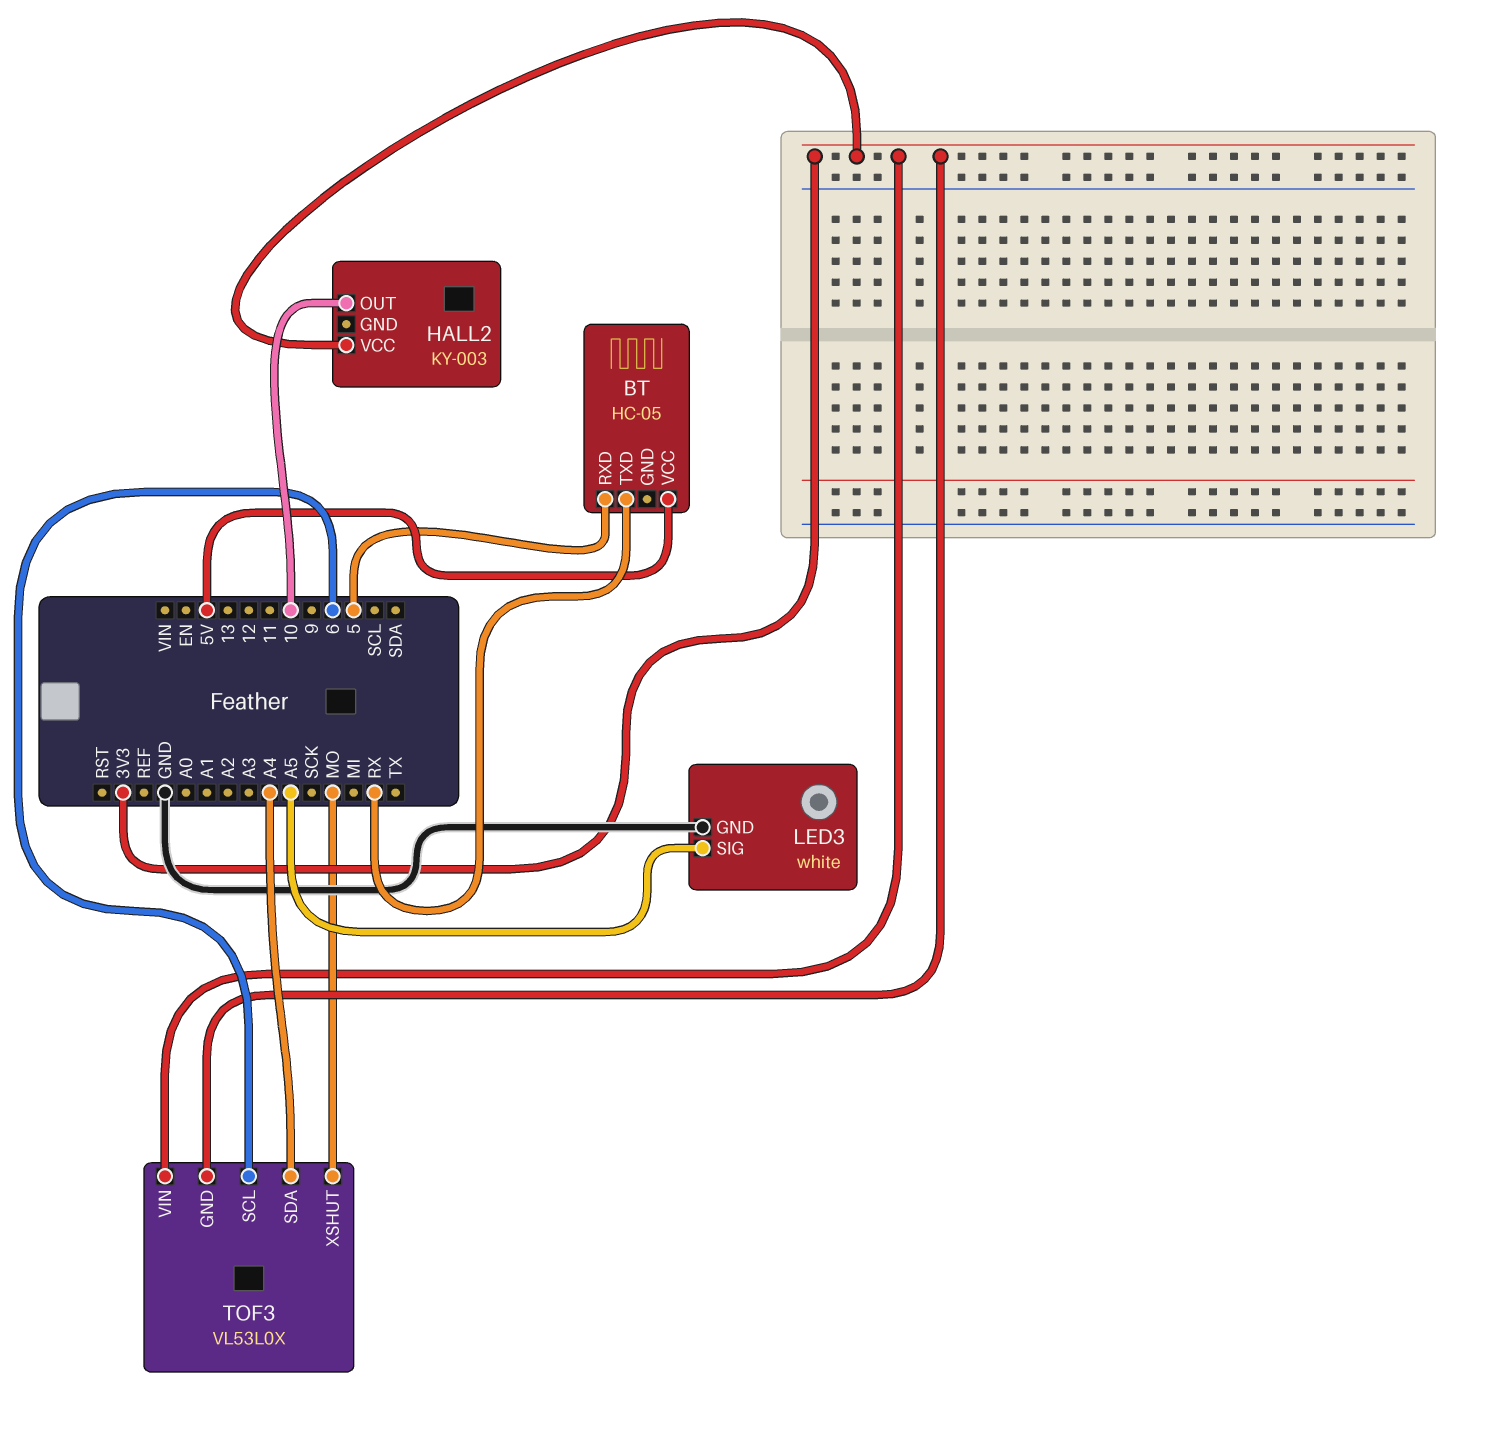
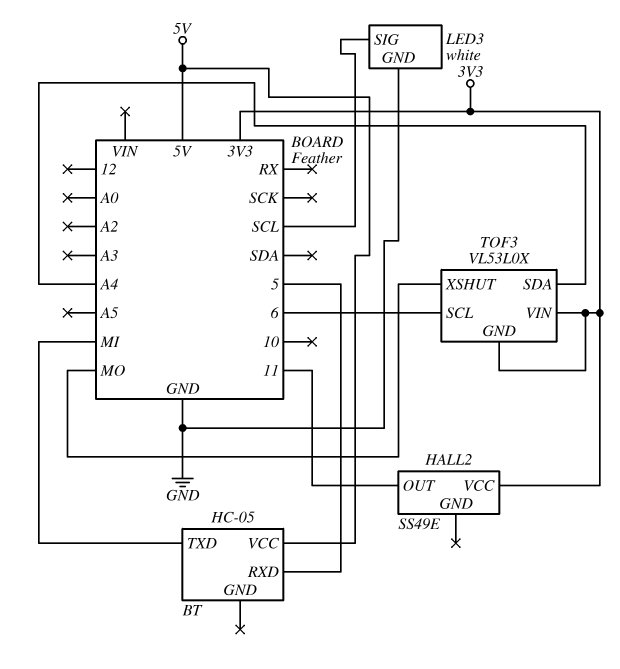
BT pin TXD: RX -> MI
HALL2: KY-003 -> SS49E
HALL2 pin OUT: 10 -> 11
LED3 pin SIG: A5 -> SCL

